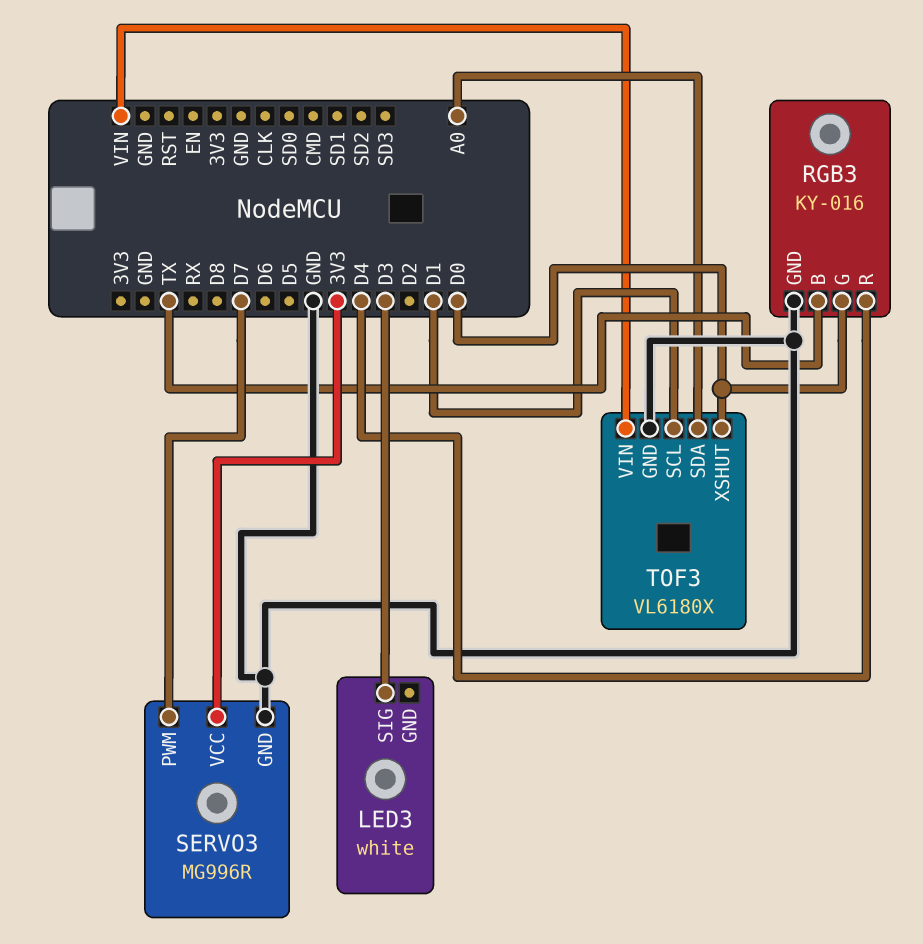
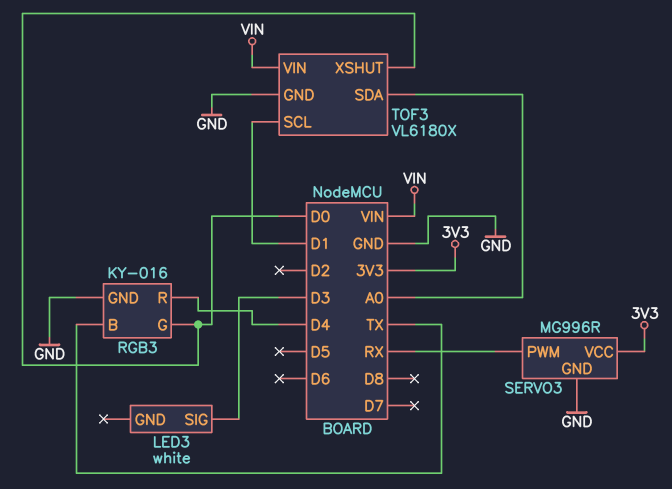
SERVO3 pin PWM: D7 -> RX

